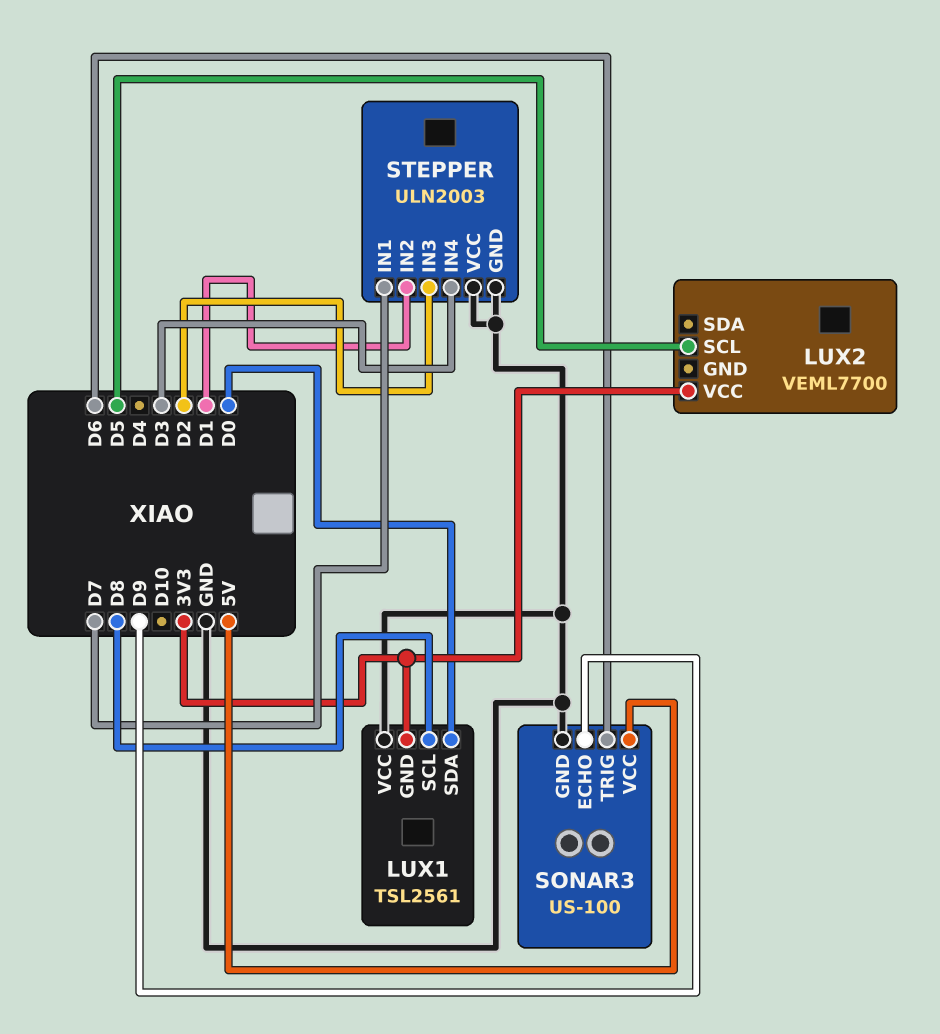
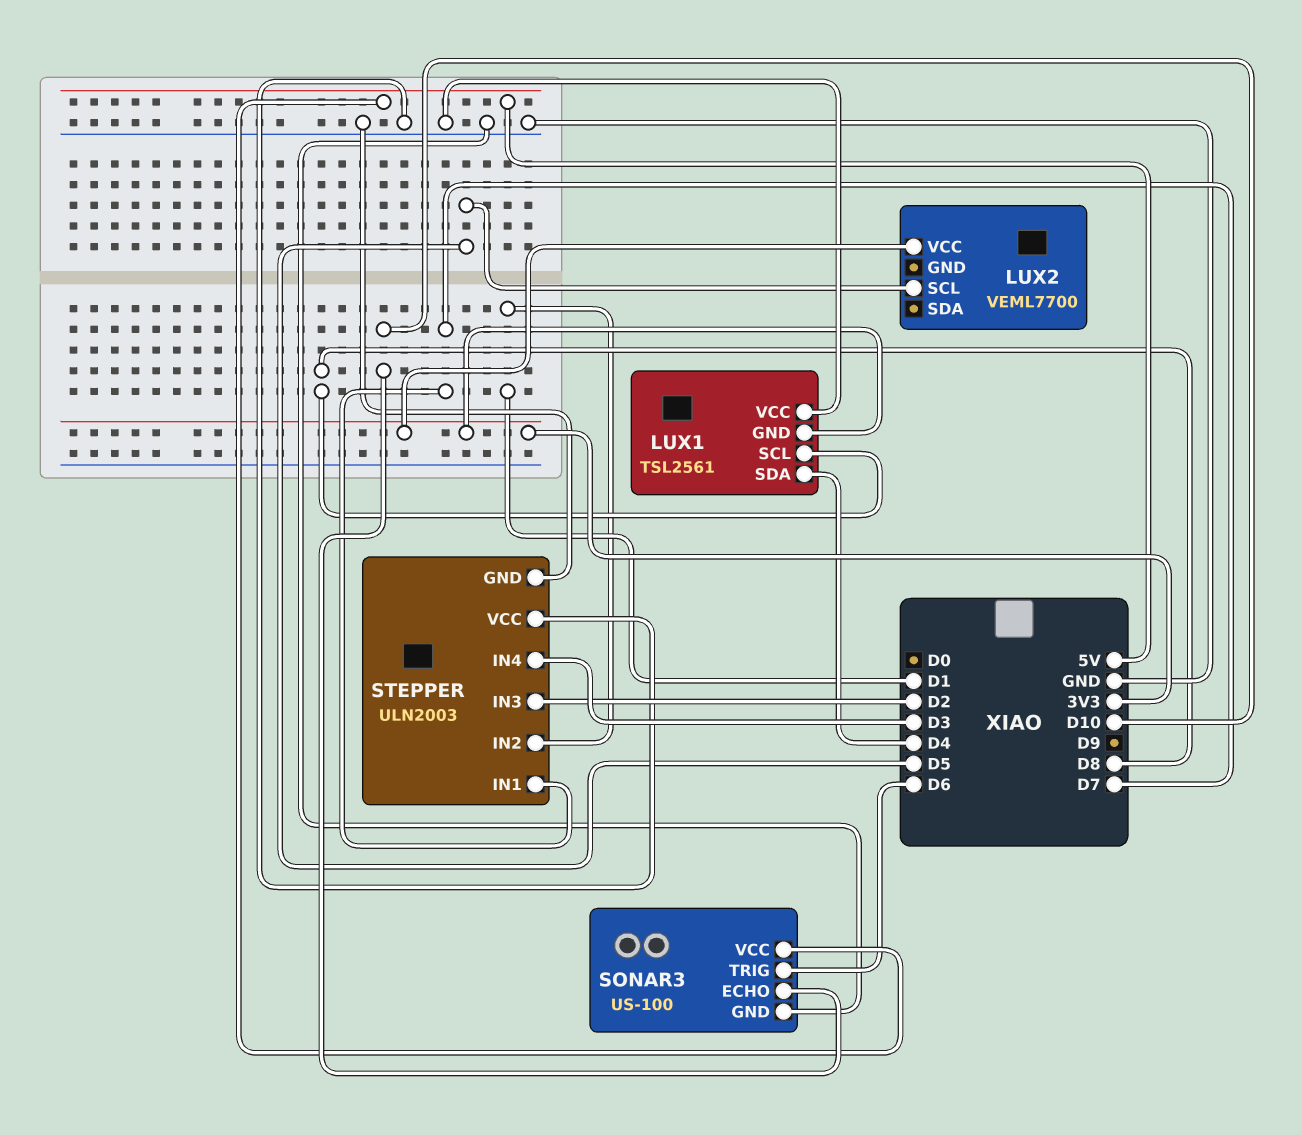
LUX1 pin SDA: D0 -> D4
SONAR3 pin ECHO: D9 -> D10

